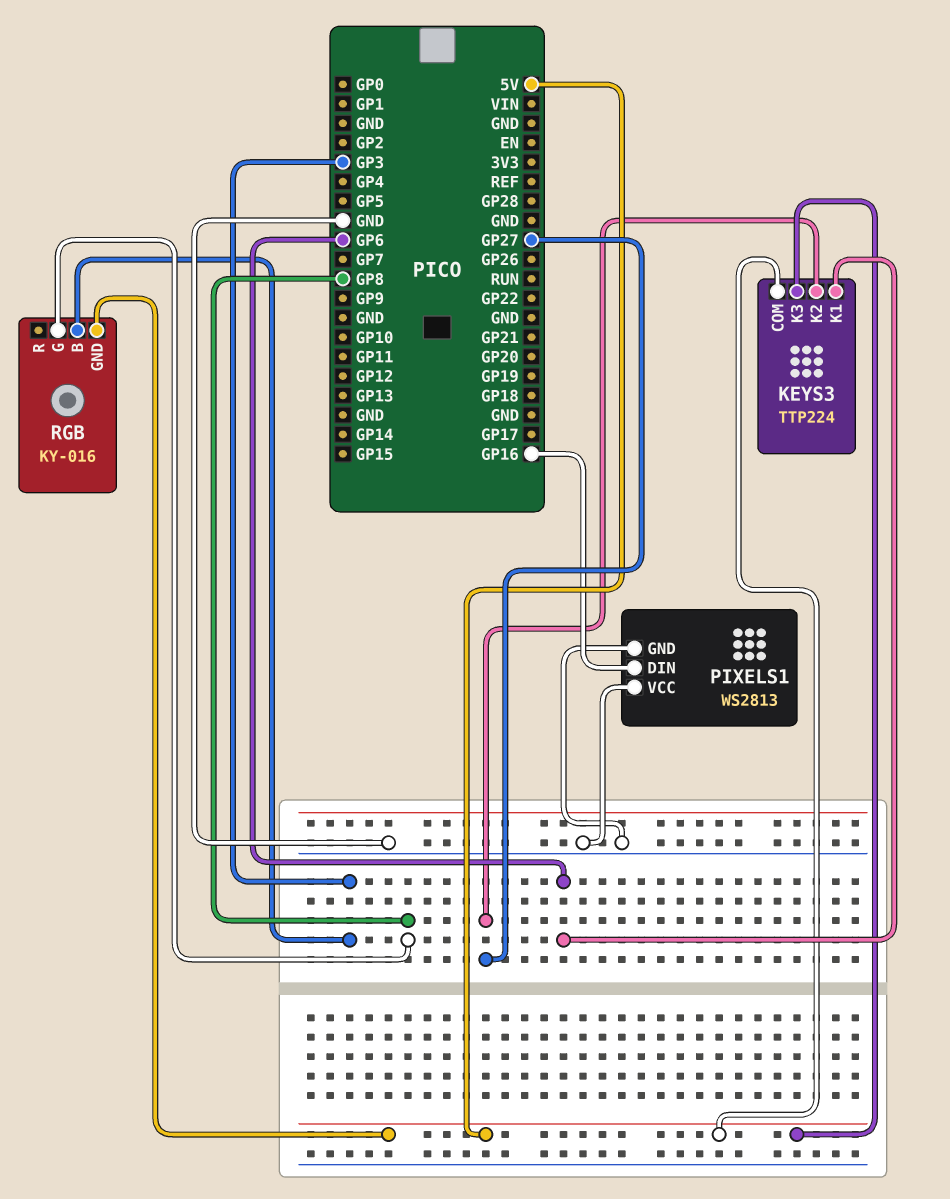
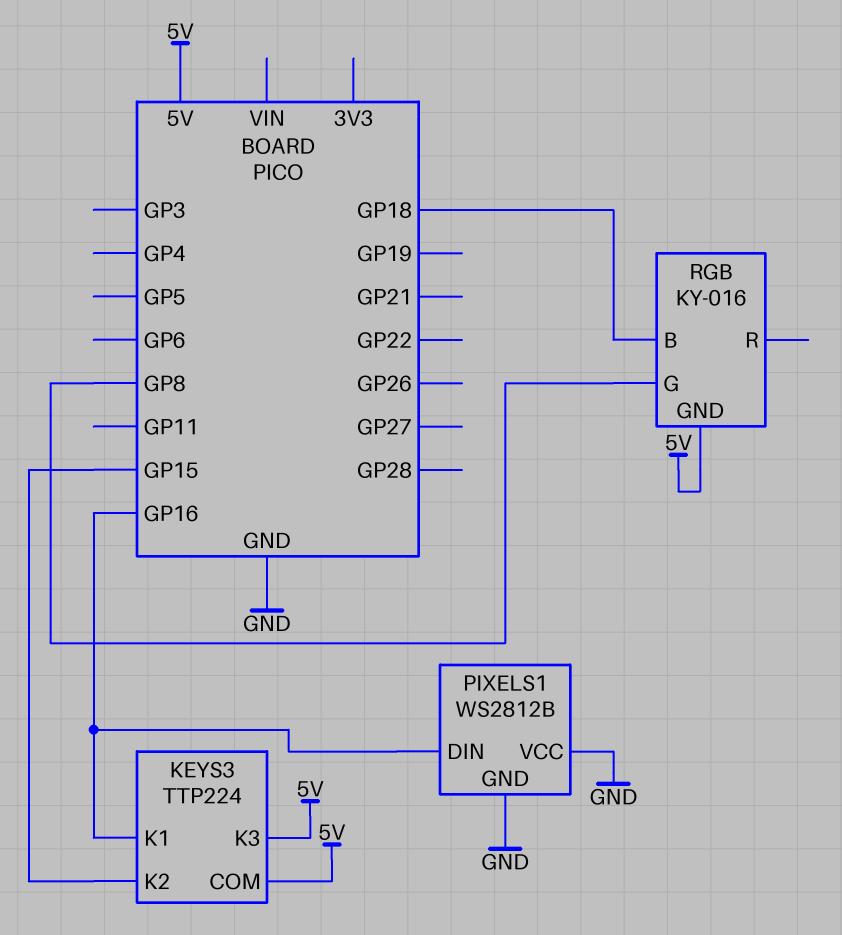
KEYS3 pin K1: GP6 -> GP16
KEYS3 pin K2: GP27 -> GP15
PIXELS1: WS2813 -> WS2812B
RGB pin B: GP3 -> GP18

